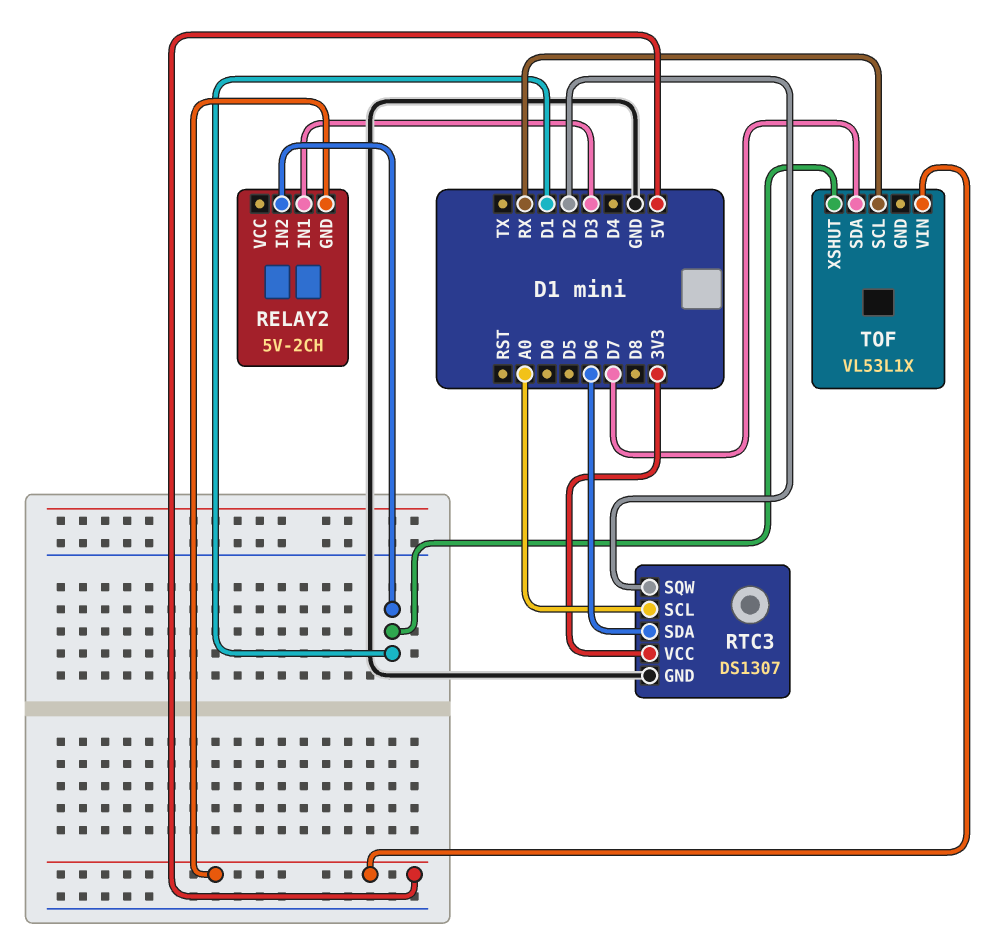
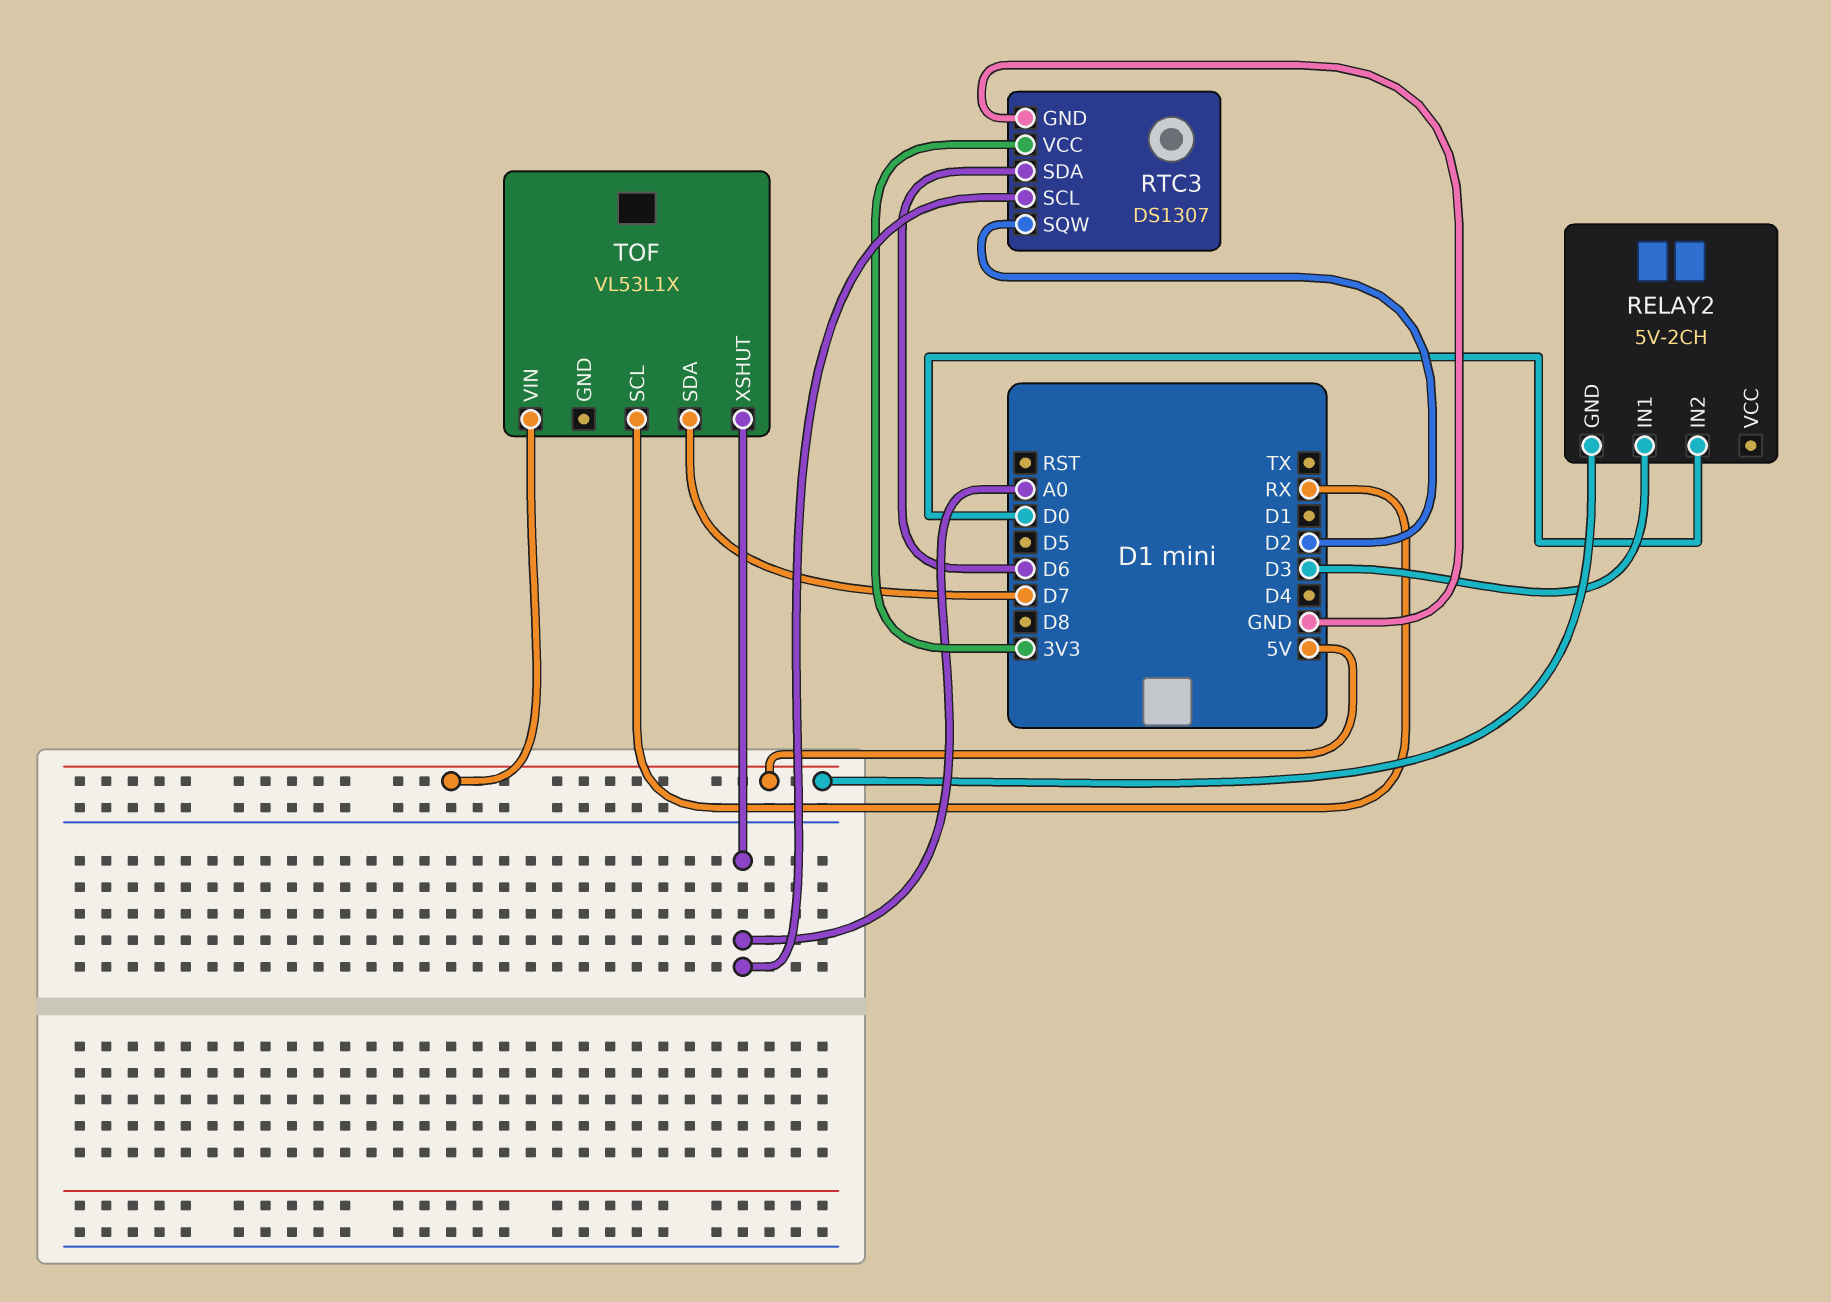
RELAY2 pin IN2: D1 -> D0
TOF pin XSHUT: D1 -> A0

